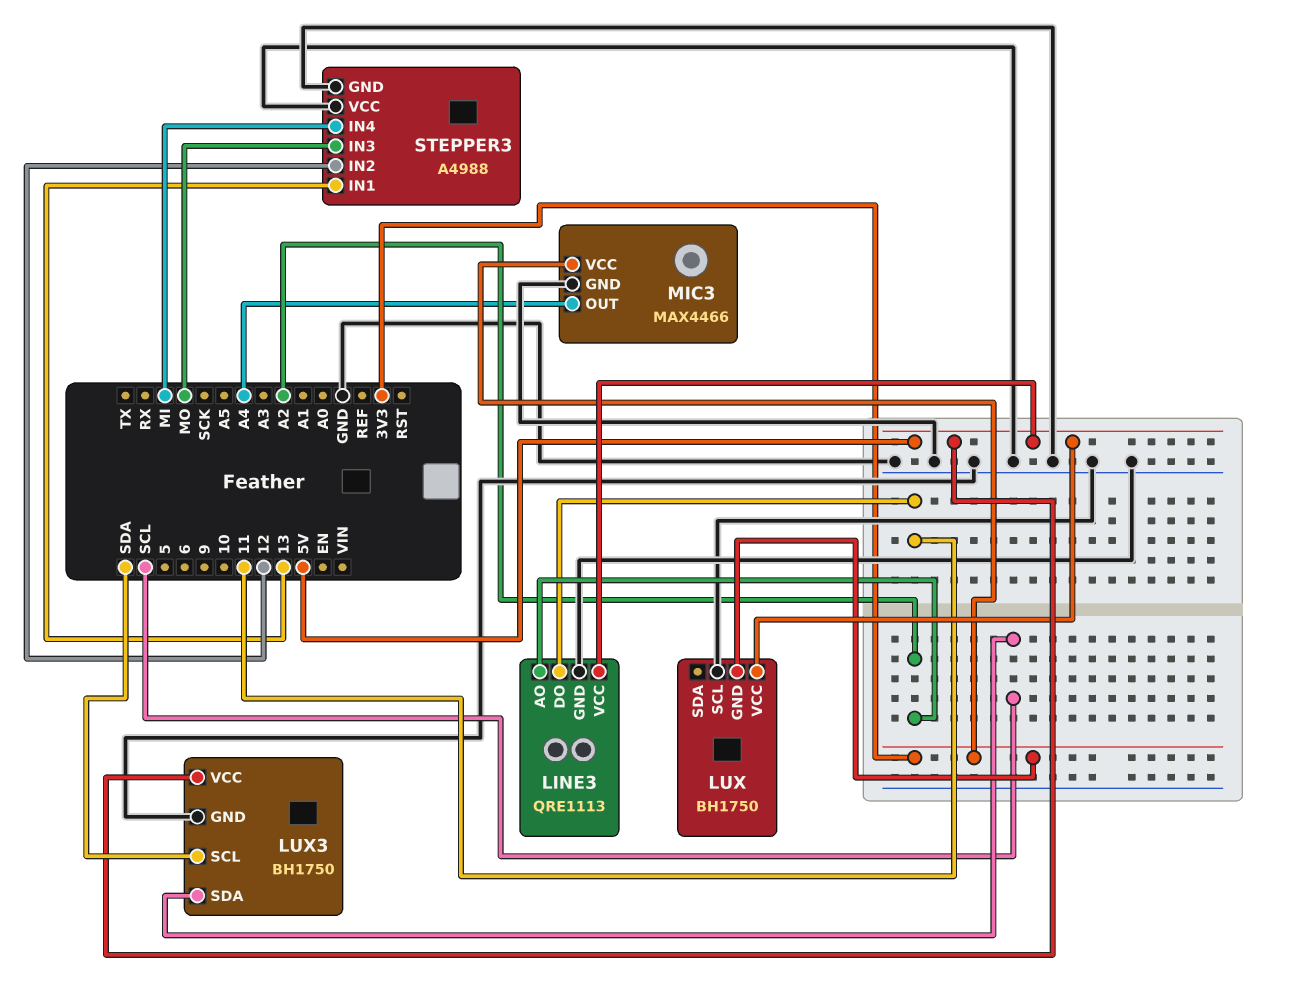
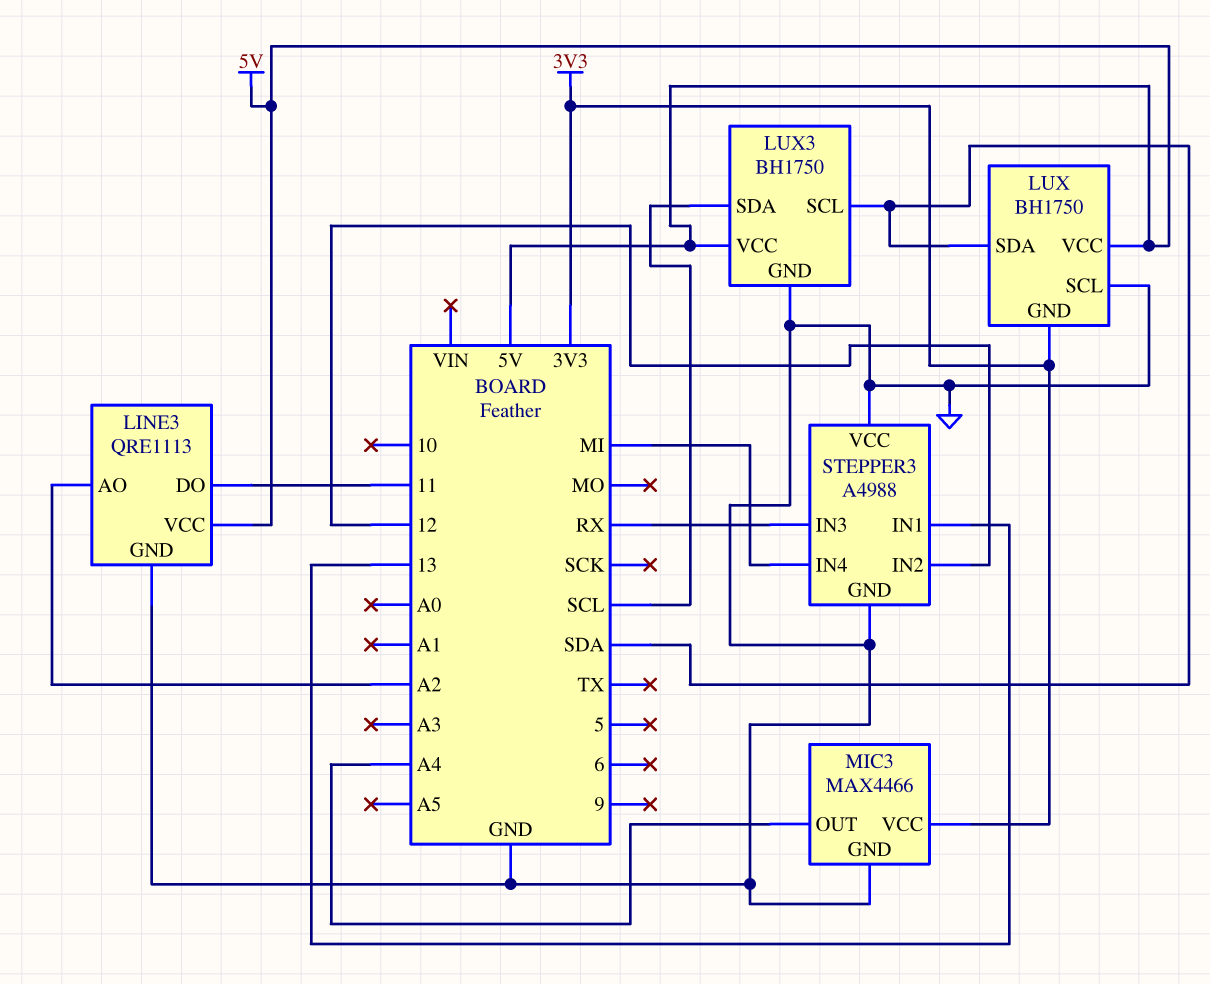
LUX pin SDA: none -> SDA
STEPPER3 pin IN3: MO -> RX

